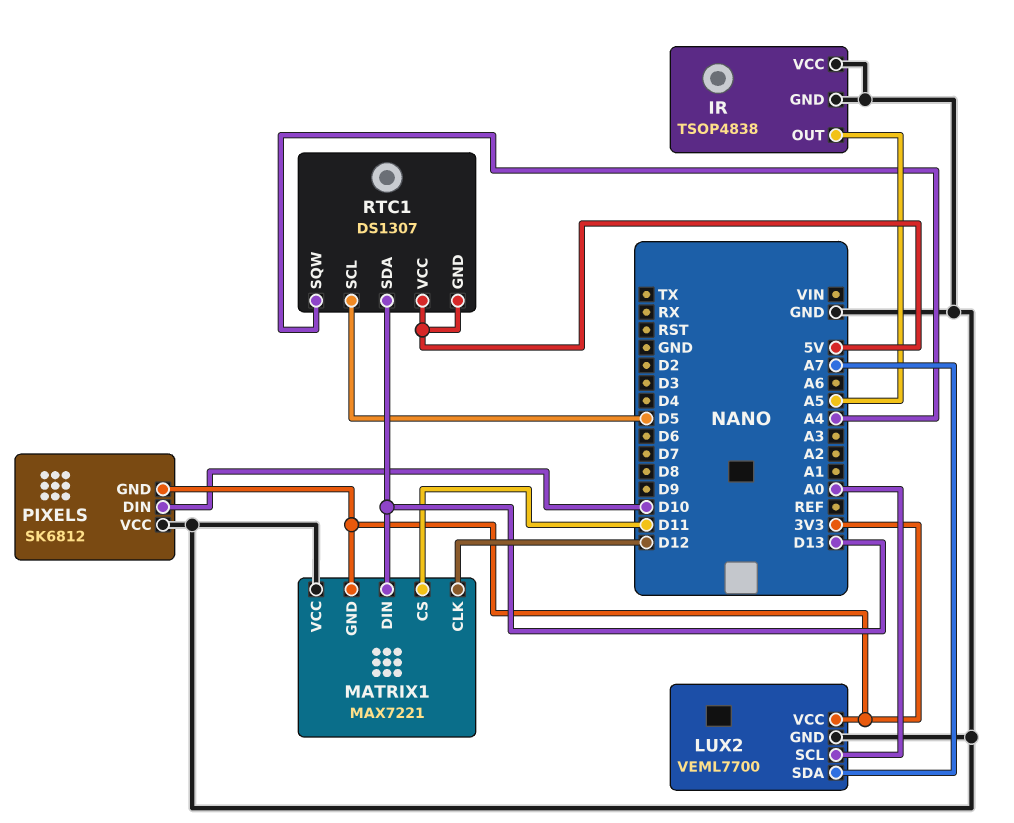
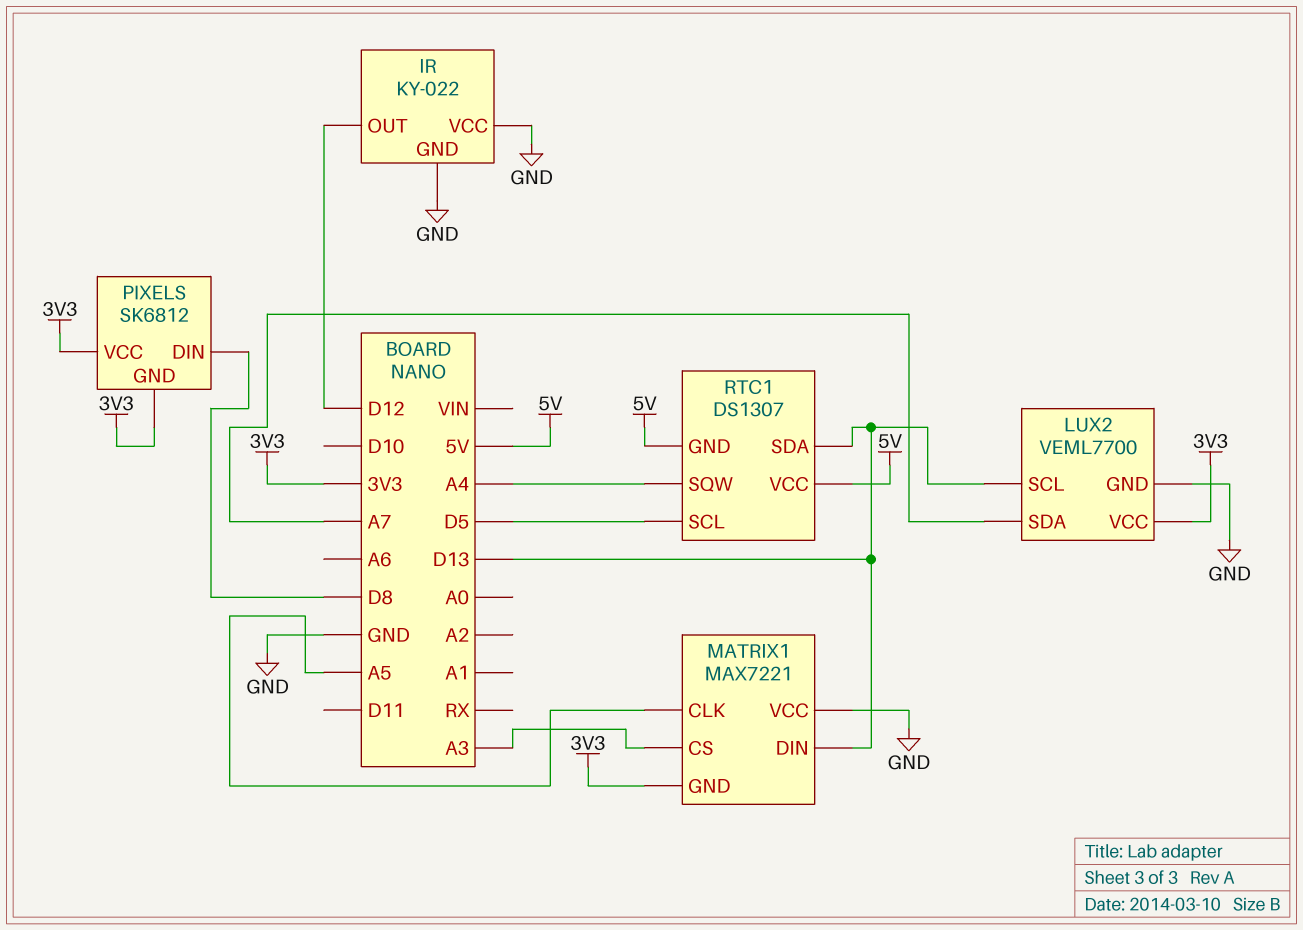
IR: TSOP4838 -> KY-022
IR pin OUT: A5 -> D12
LUX2 pin SCL: A0 -> D13
MATRIX1 pin CLK: D12 -> A5
MATRIX1 pin CS: D11 -> A3
PIXELS pin DIN: D10 -> D8
PIXELS pin VCC: GND -> 3V3

